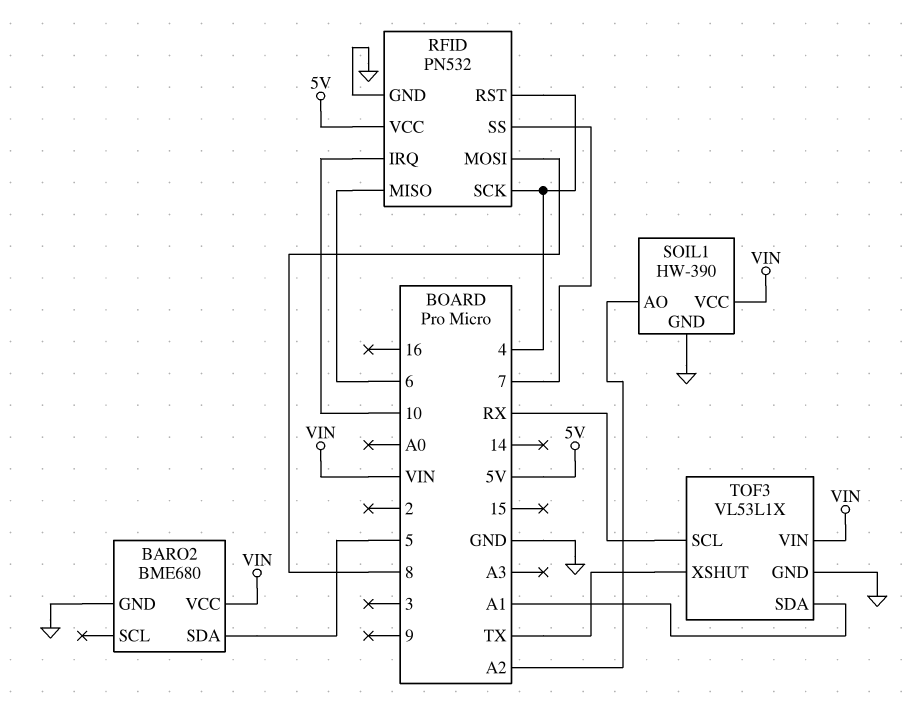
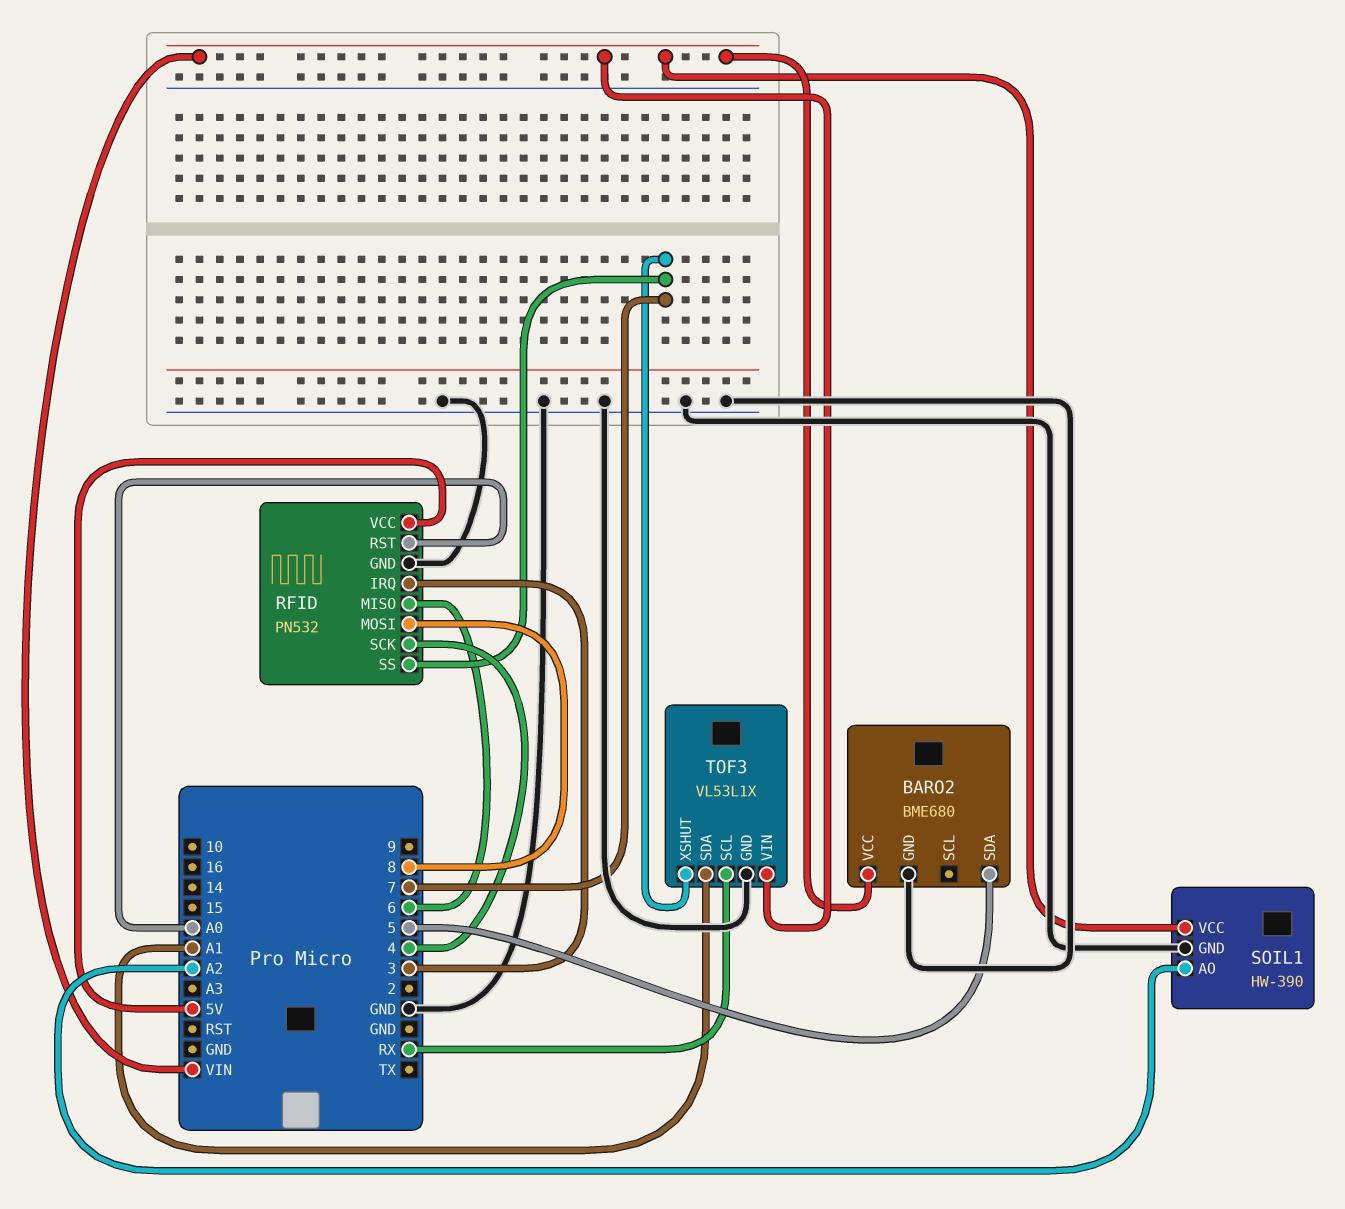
RFID pin IRQ: 10 -> 3
RFID pin RST: 4 -> A0
TOF3 pin XSHUT: TX -> 7

